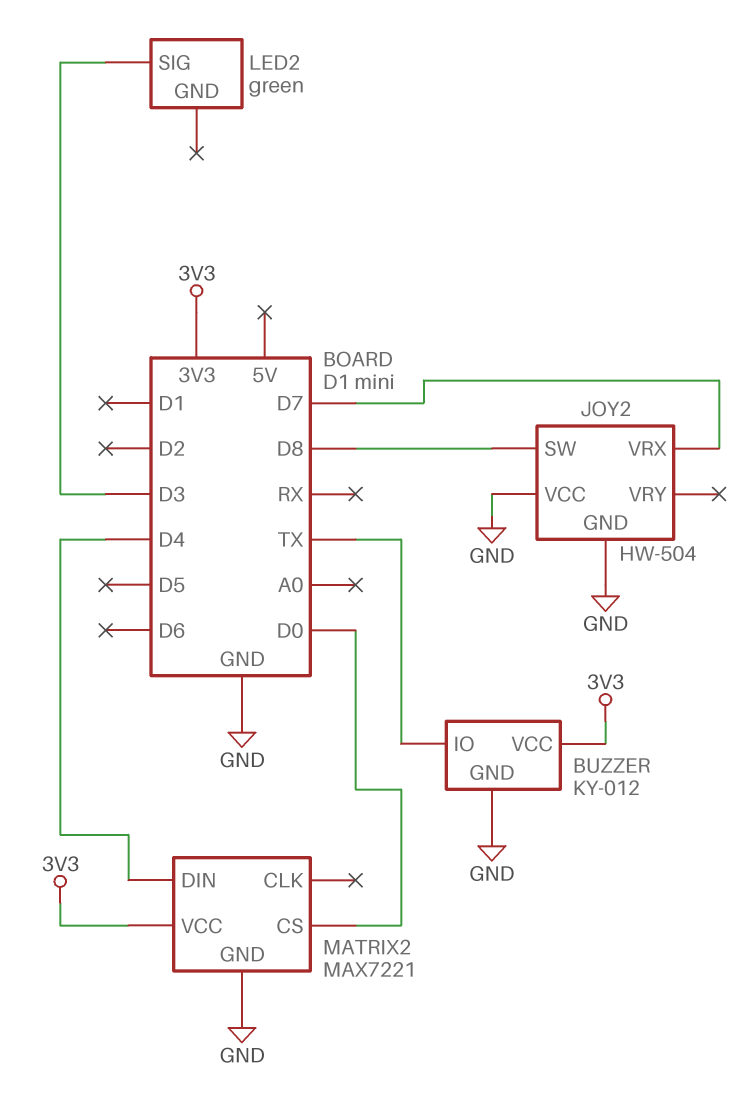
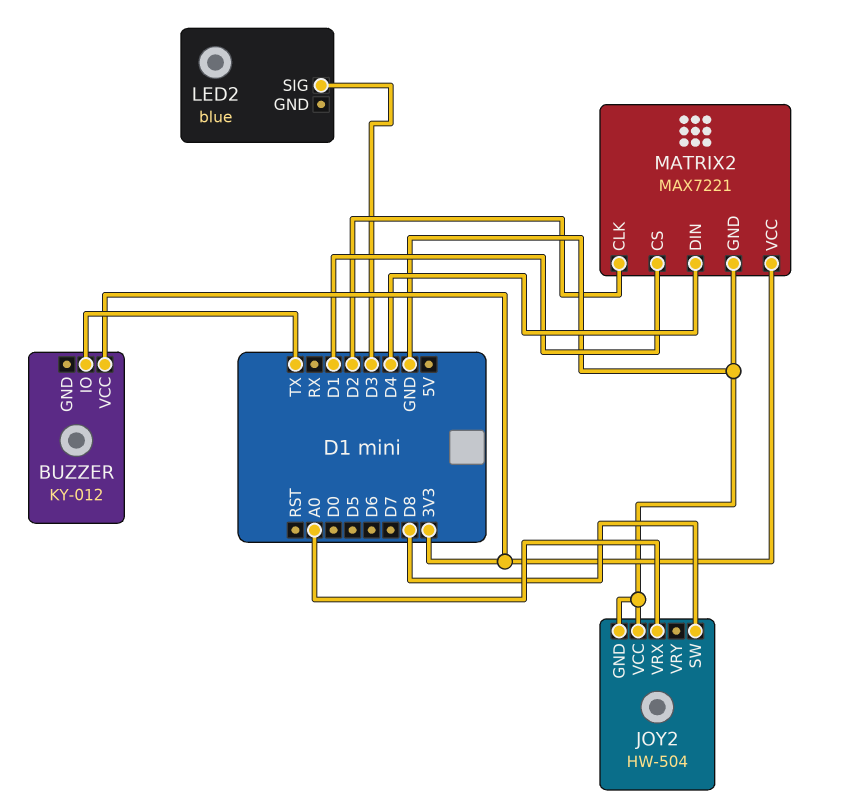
BUZZER pin GND: GND -> none
JOY2 pin VRX: D7 -> A0
LED2: green -> blue
MATRIX2 pin CLK: none -> D2
MATRIX2 pin CS: D0 -> D1

